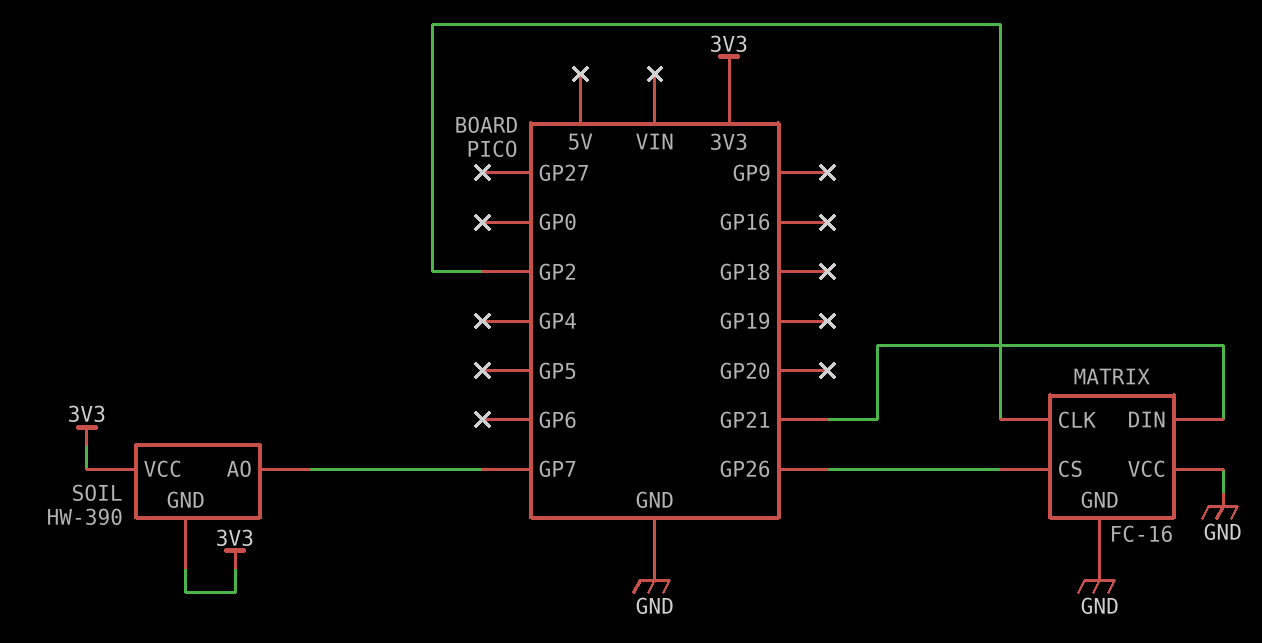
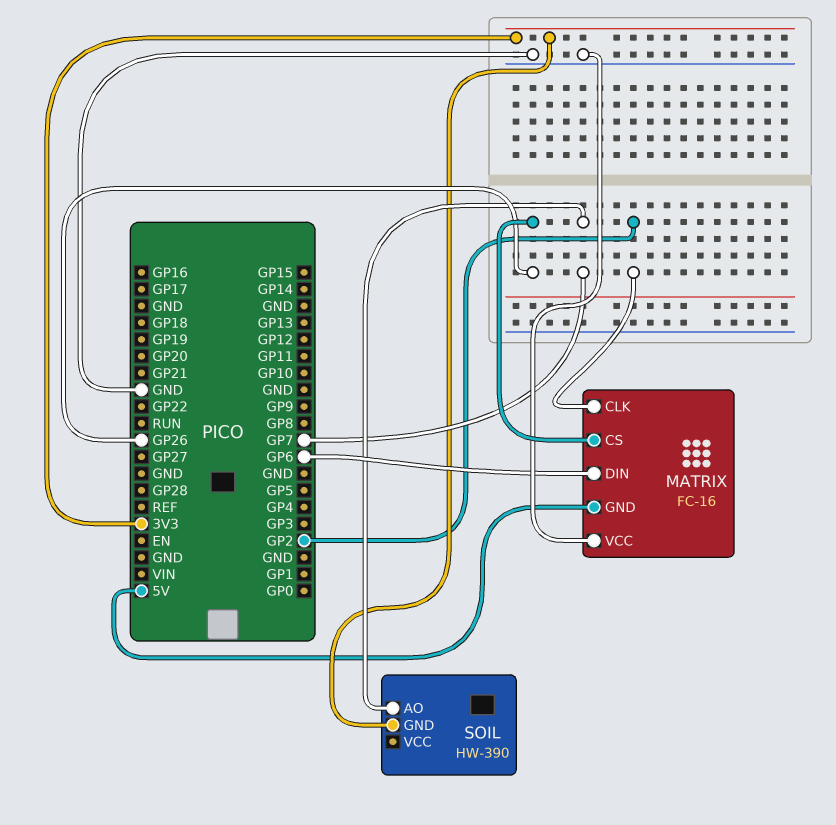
MATRIX pin DIN: GP21 -> GP6
MATRIX pin GND: GND -> 5V
SOIL pin VCC: 3V3 -> none

